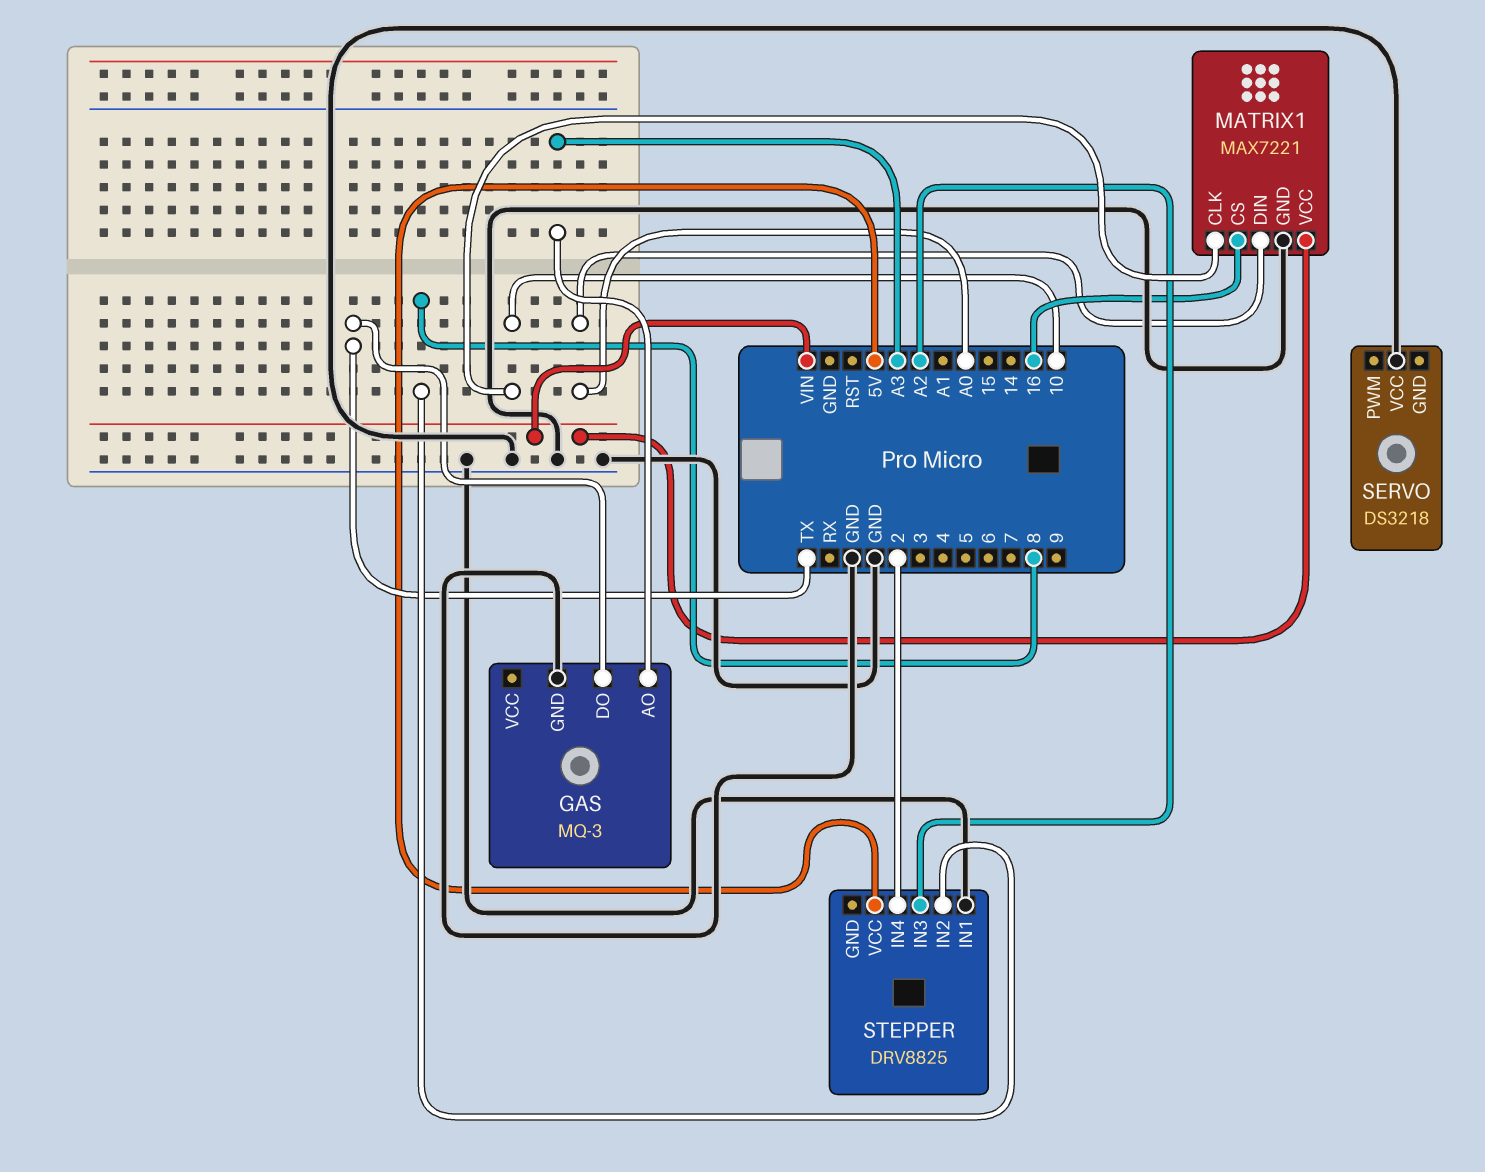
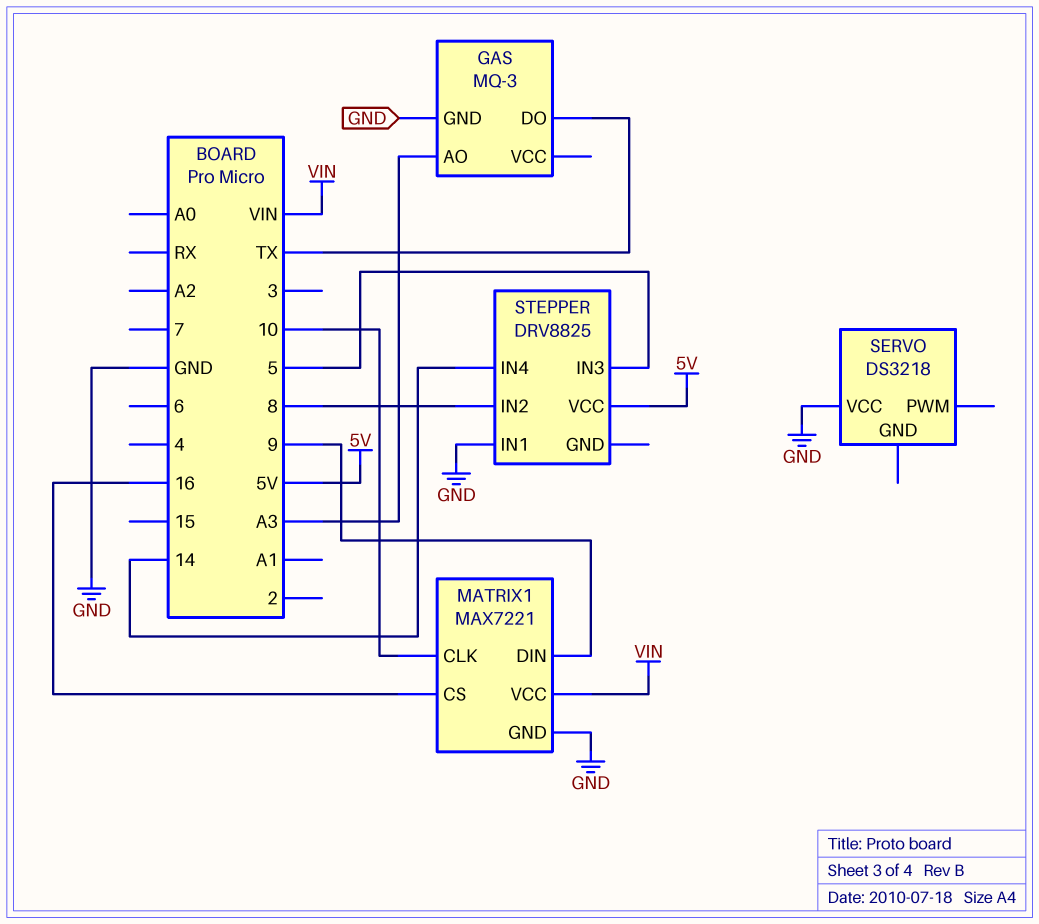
MATRIX1 pin DIN: A0 -> 9
STEPPER pin IN3: A2 -> 5
STEPPER pin IN4: 2 -> 14

